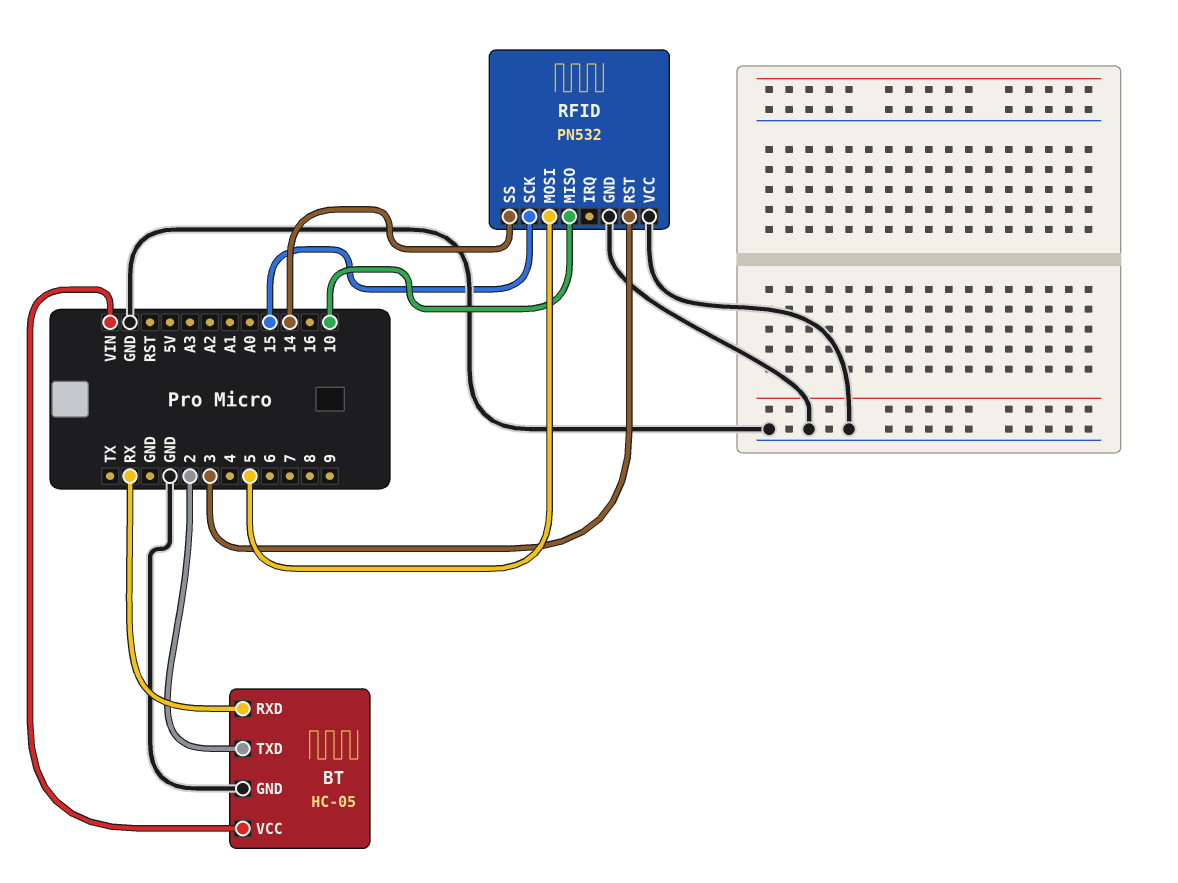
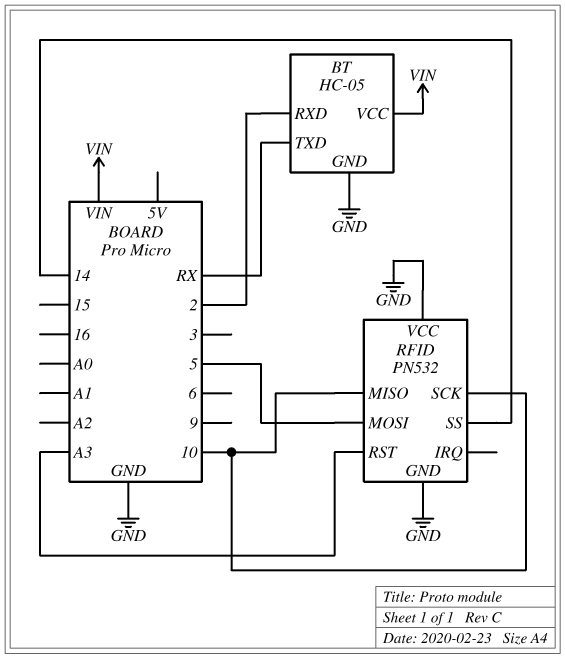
BT pin RXD: RX -> 2
BT pin TXD: 2 -> RX
RFID pin RST: 3 -> A3
RFID pin SCK: 15 -> 10

